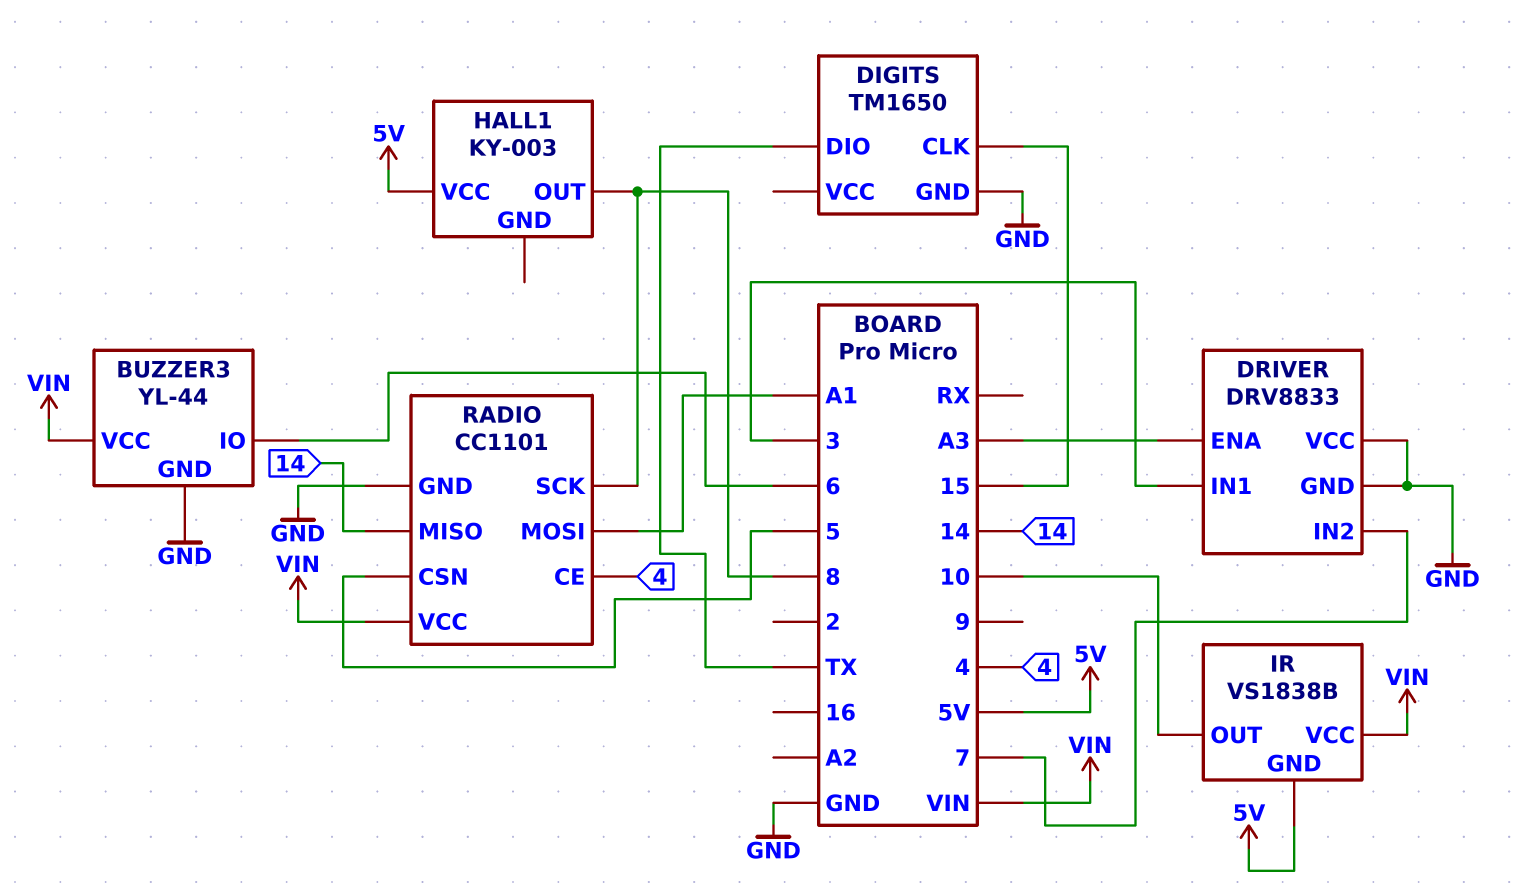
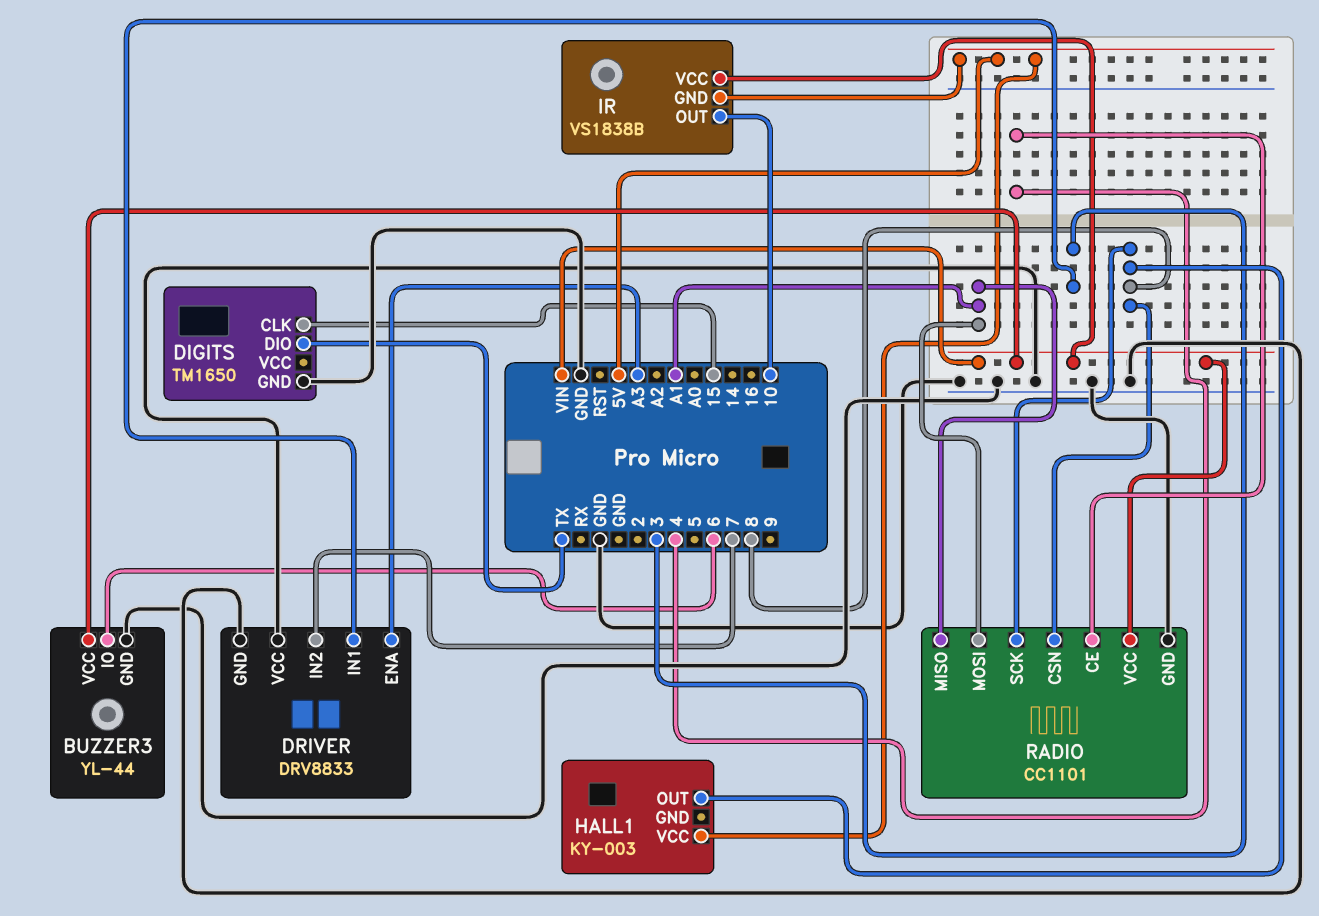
RADIO pin CSN: 5 -> 8
RADIO pin MISO: 14 -> A1

